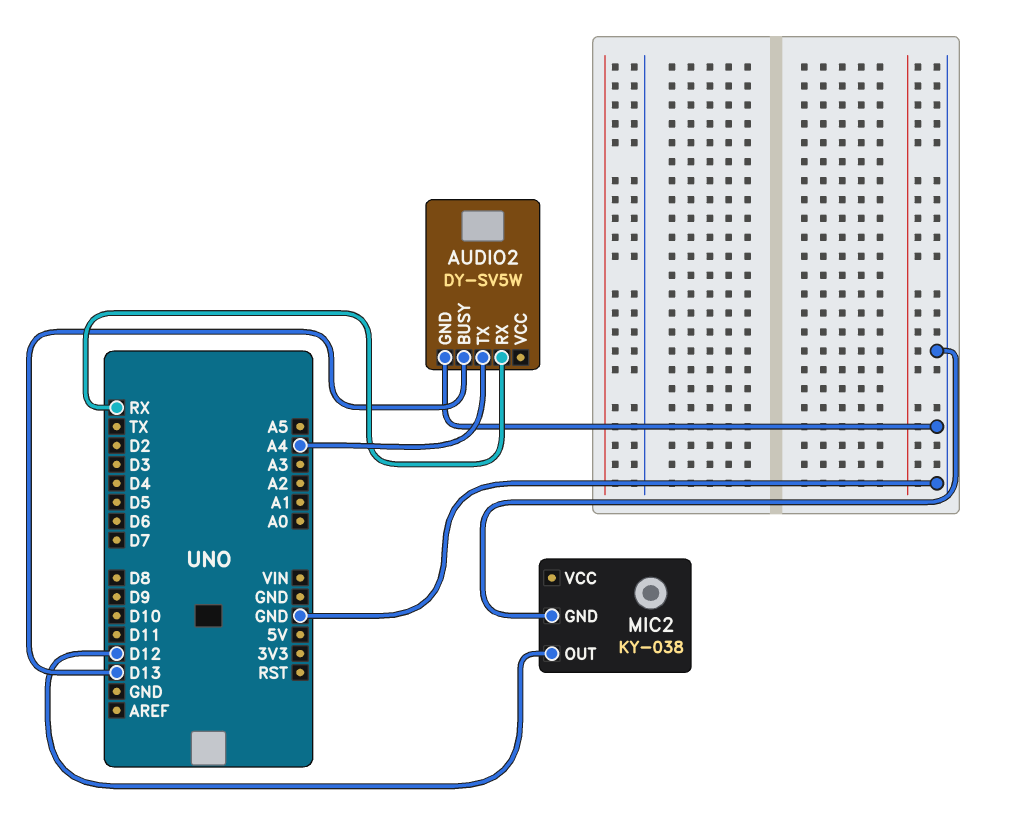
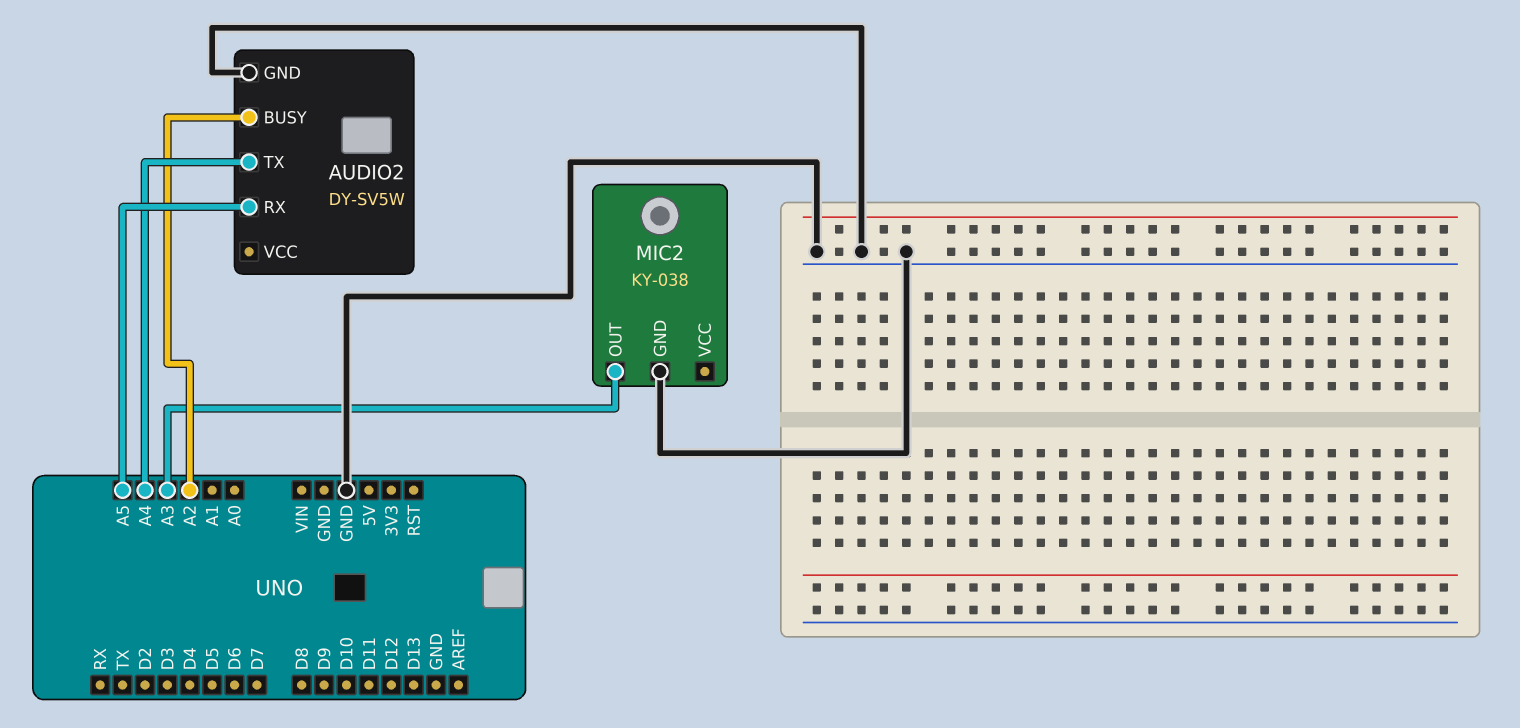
AUDIO2 pin BUSY: D13 -> A2
AUDIO2 pin RX: RX -> A5
MIC2 pin OUT: D12 -> A3

